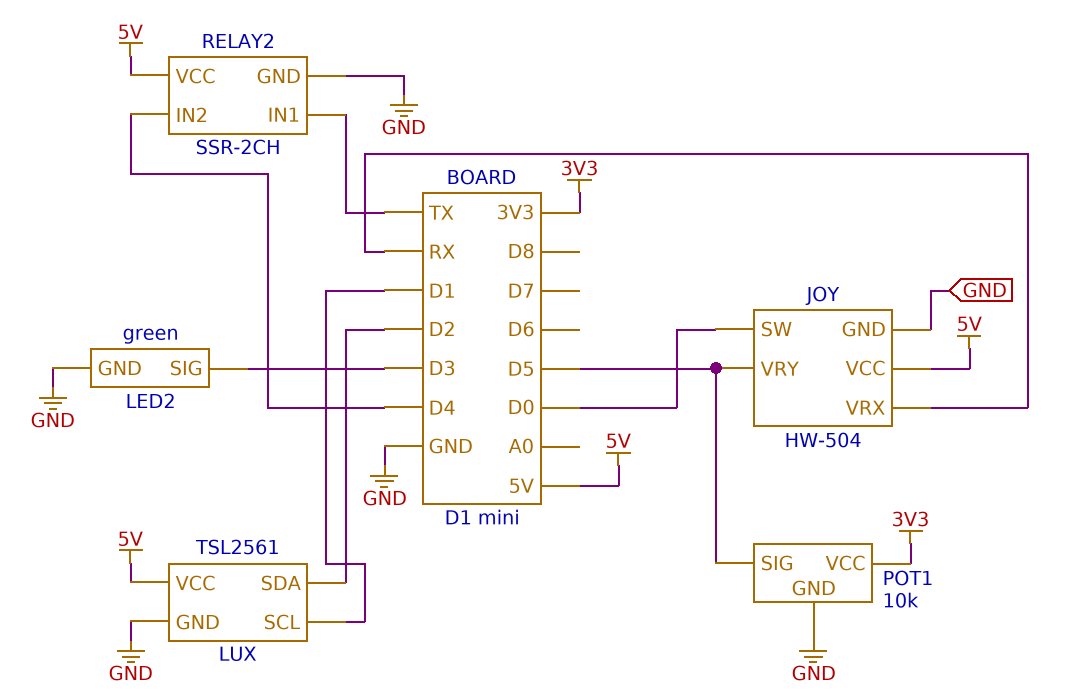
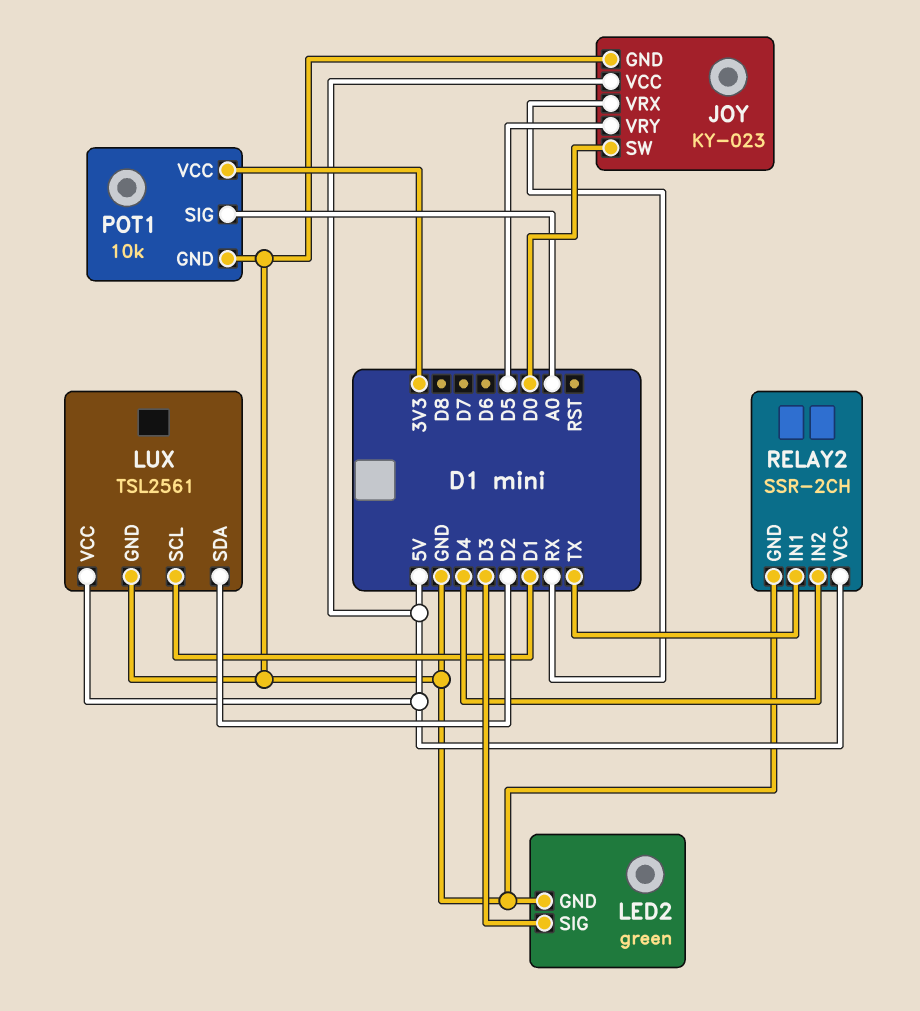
JOY: HW-504 -> KY-023
POT1 pin SIG: D5 -> A0

